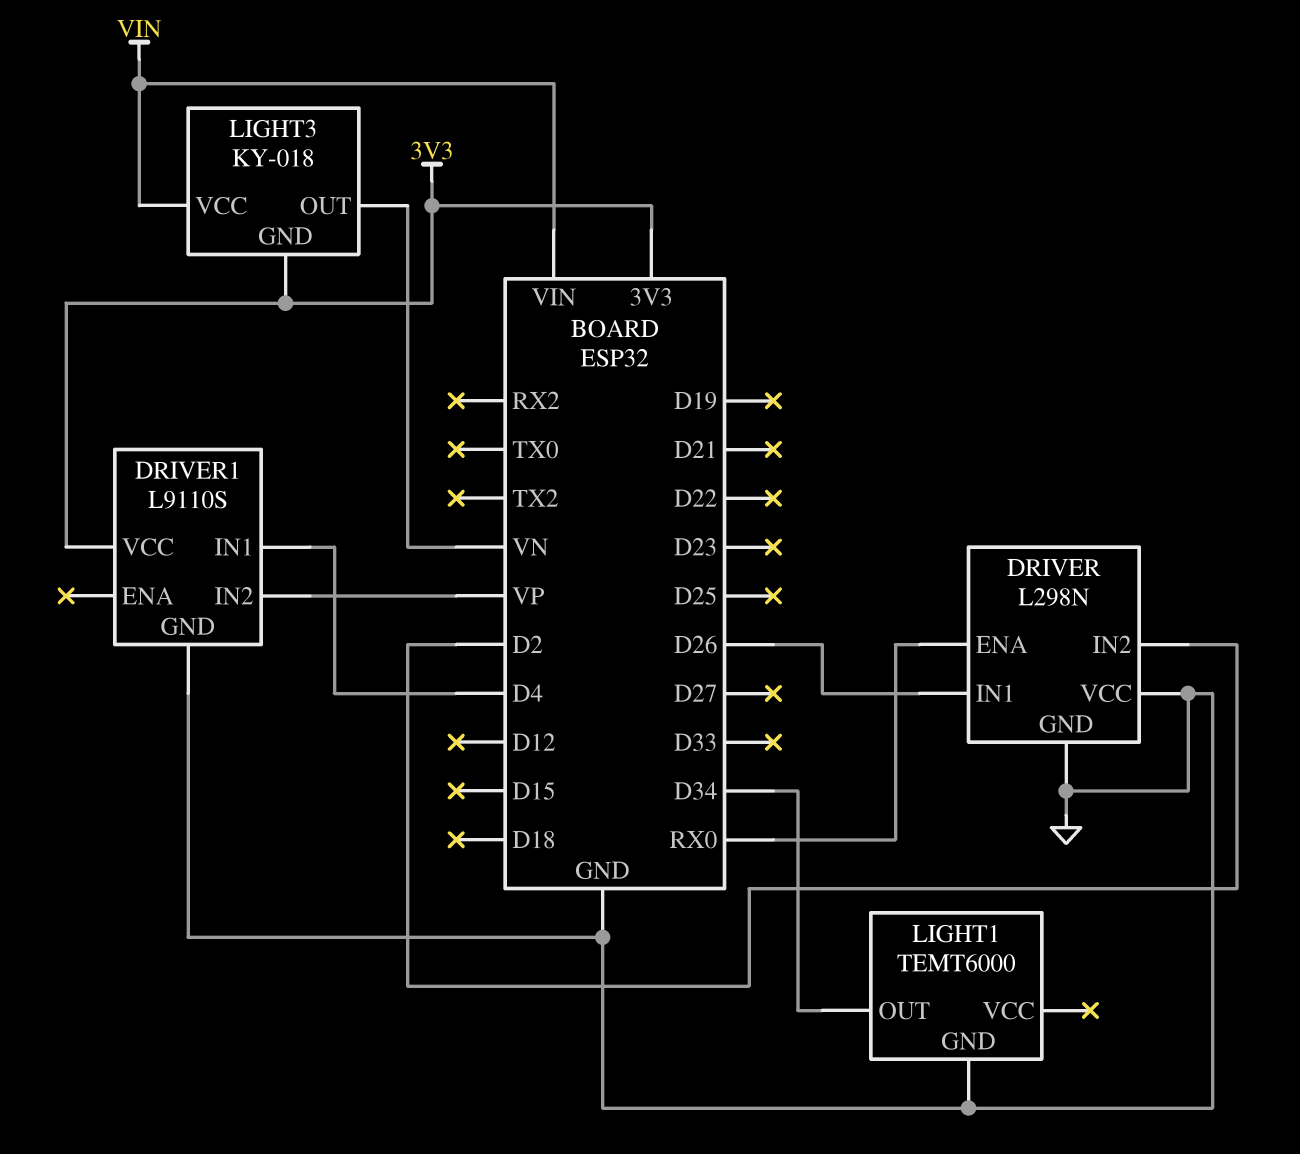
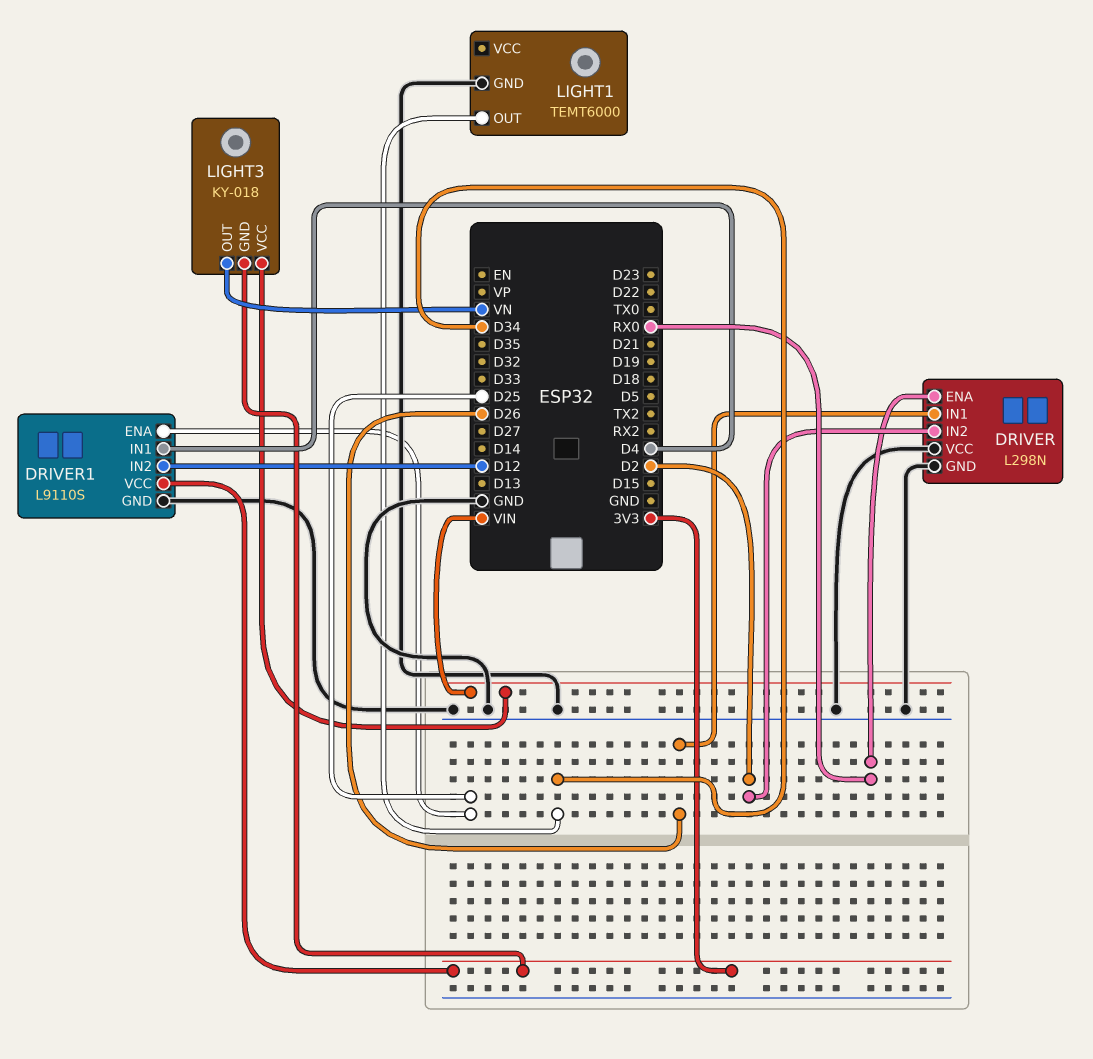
DRIVER1 pin ENA: none -> D25
DRIVER1 pin IN2: VP -> D12

